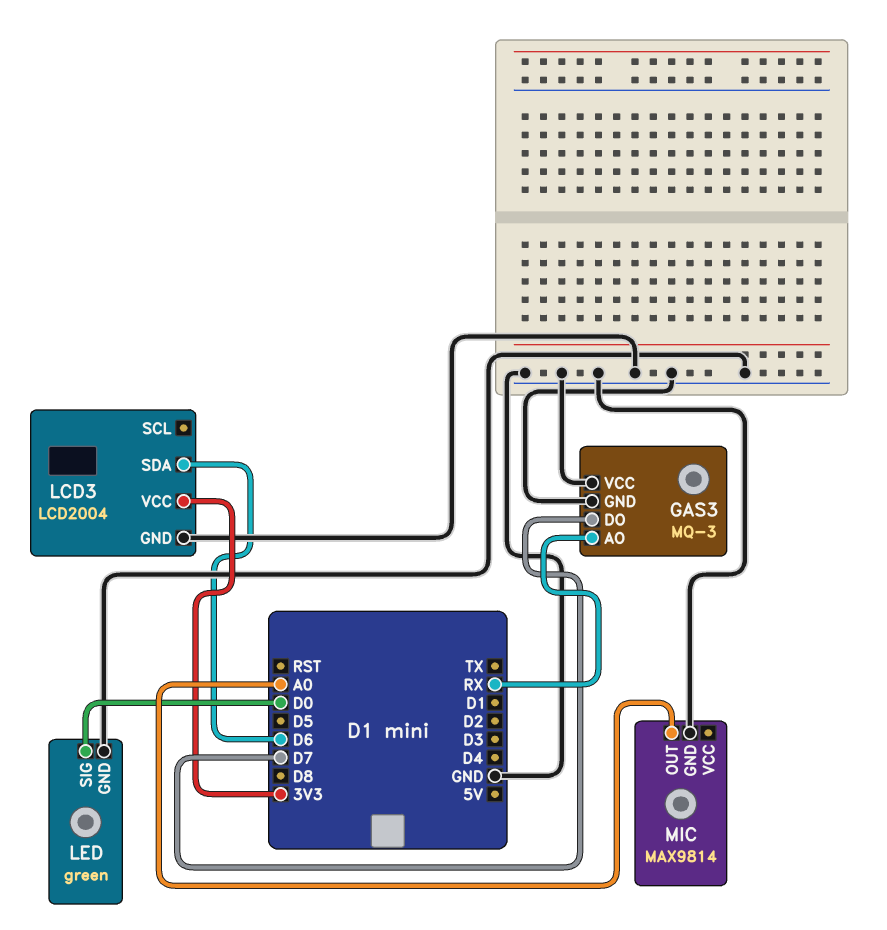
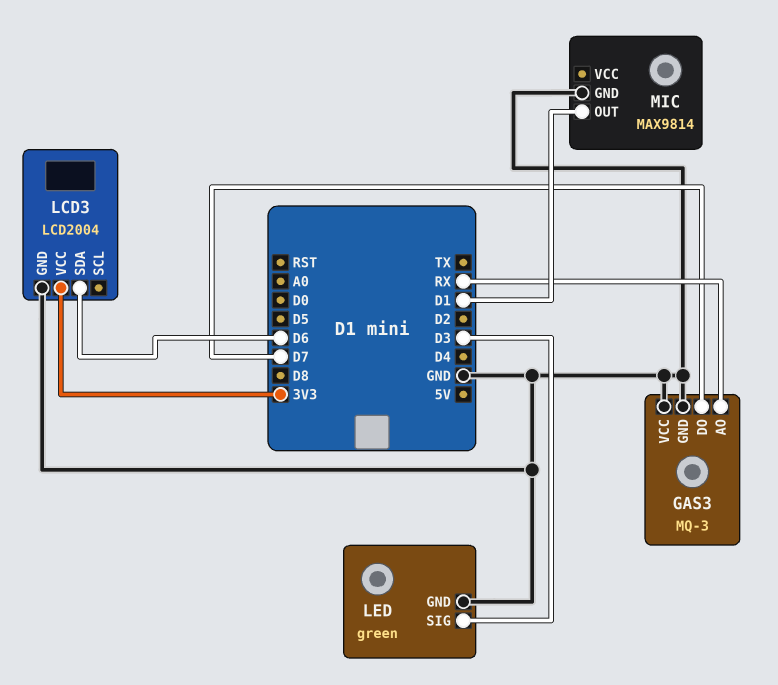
LED pin SIG: D0 -> D3
MIC pin OUT: A0 -> D1

